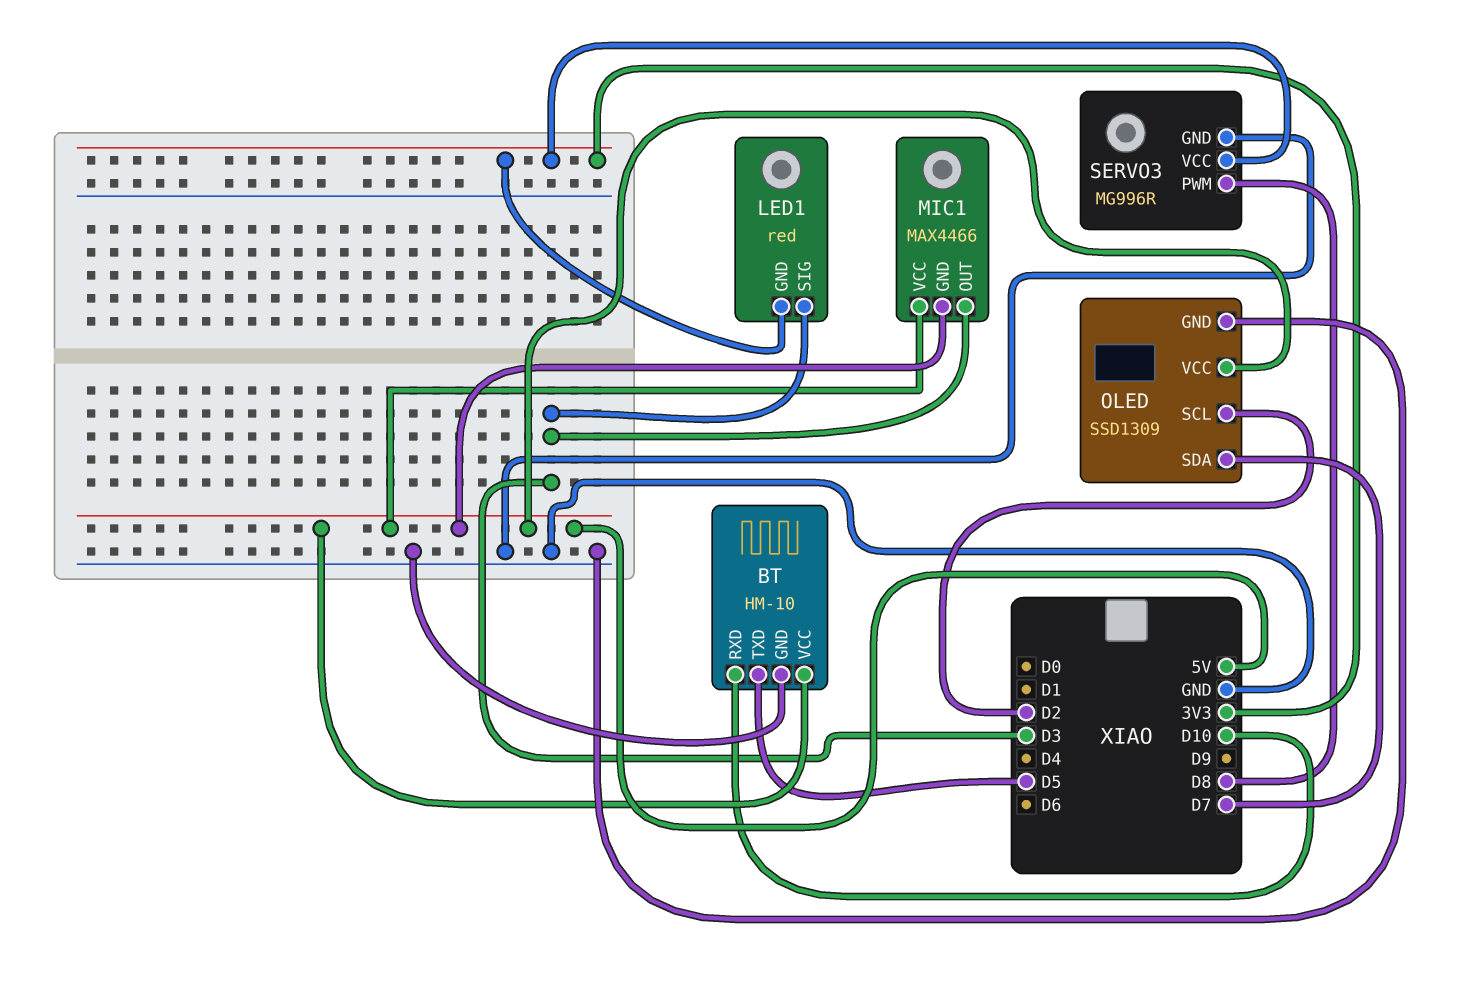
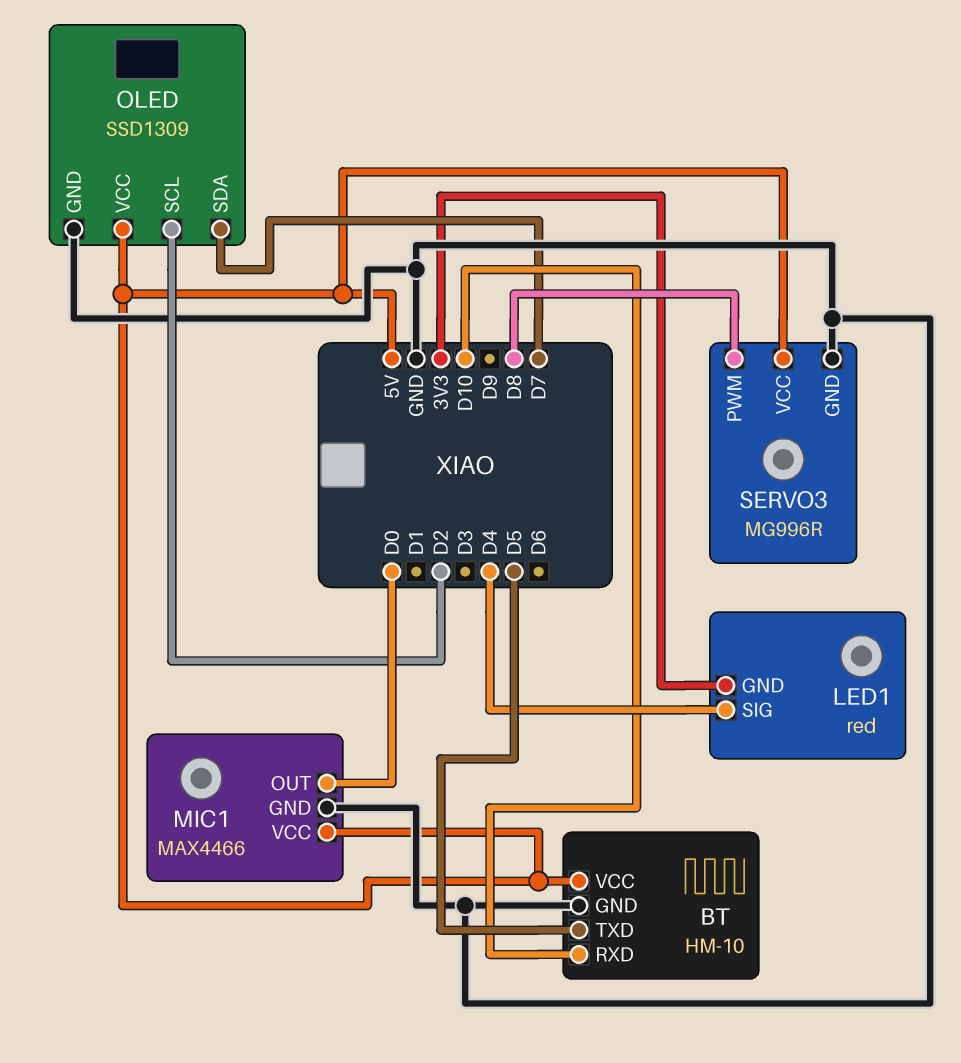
LED1 pin SIG: D3 -> D4
MIC1 pin GND: 5V -> GND
MIC1 pin OUT: D3 -> D0
SERVO3 pin VCC: 3V3 -> 5V

